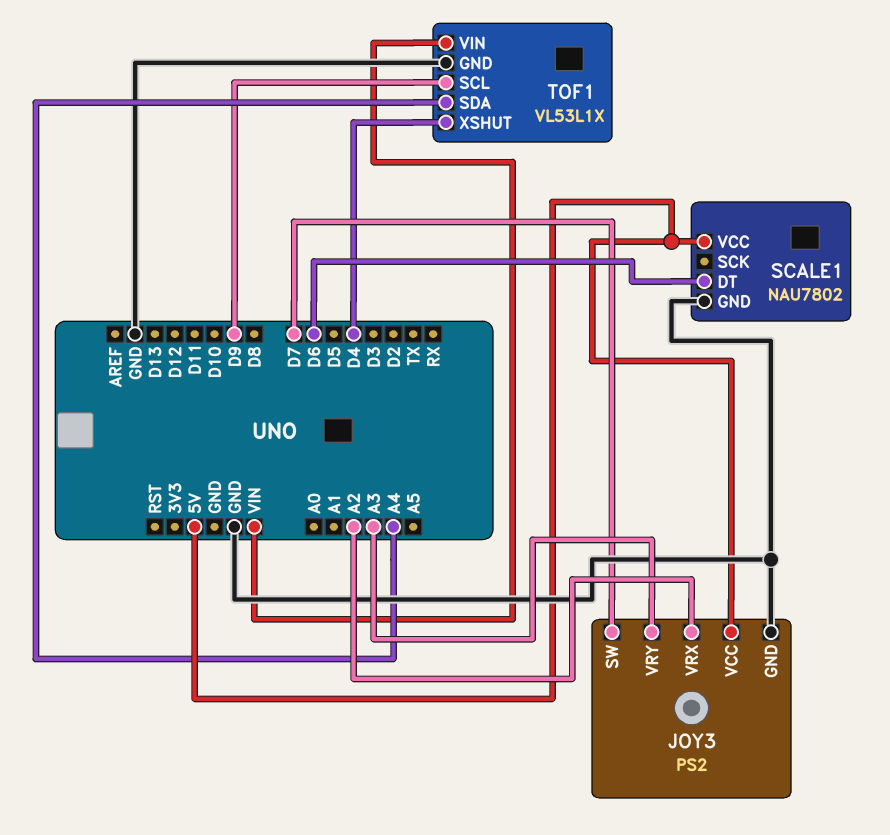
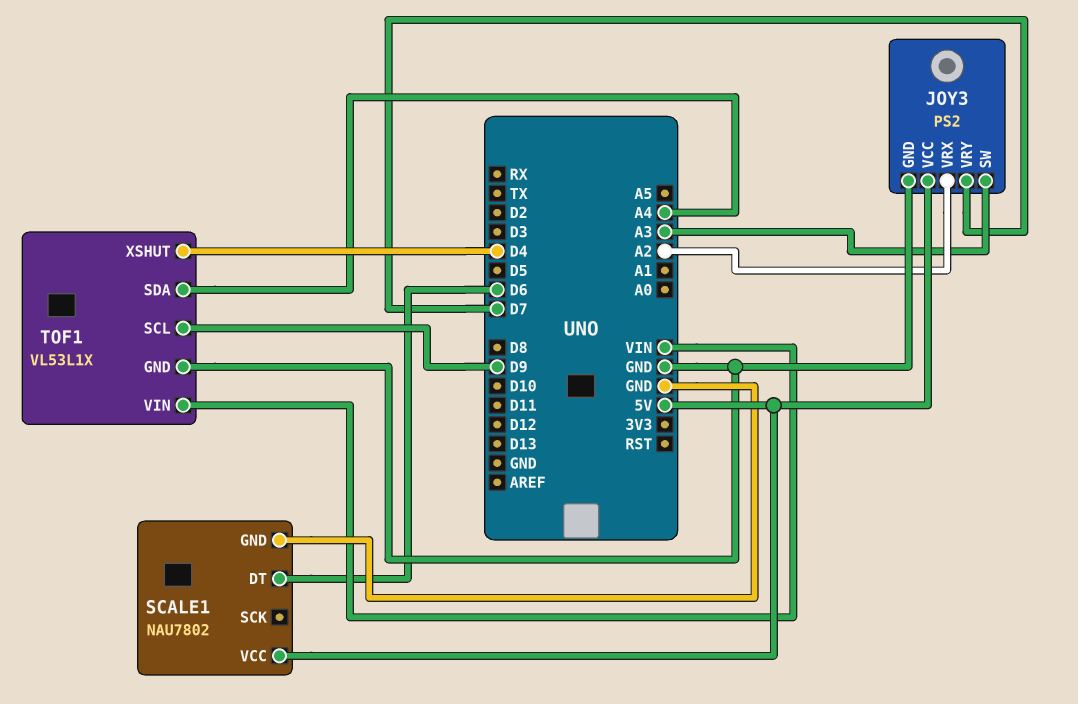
JOY3 pin SW: D7 -> A3
JOY3 pin VRY: A3 -> D7

